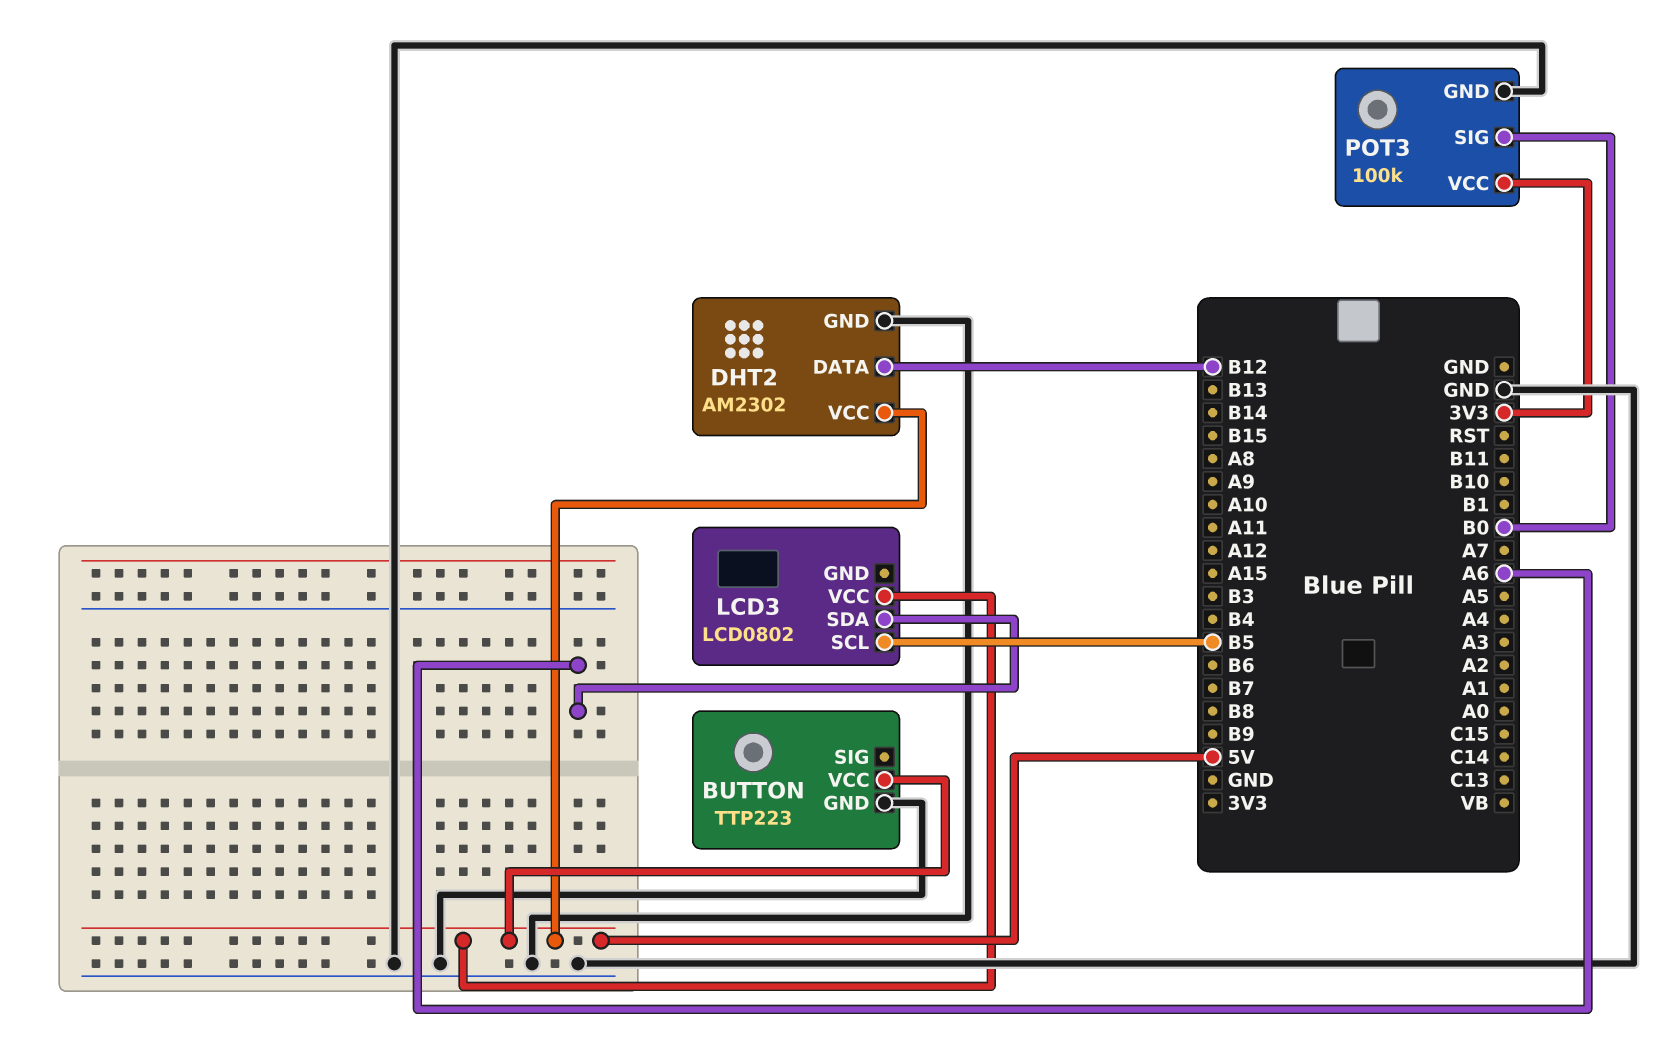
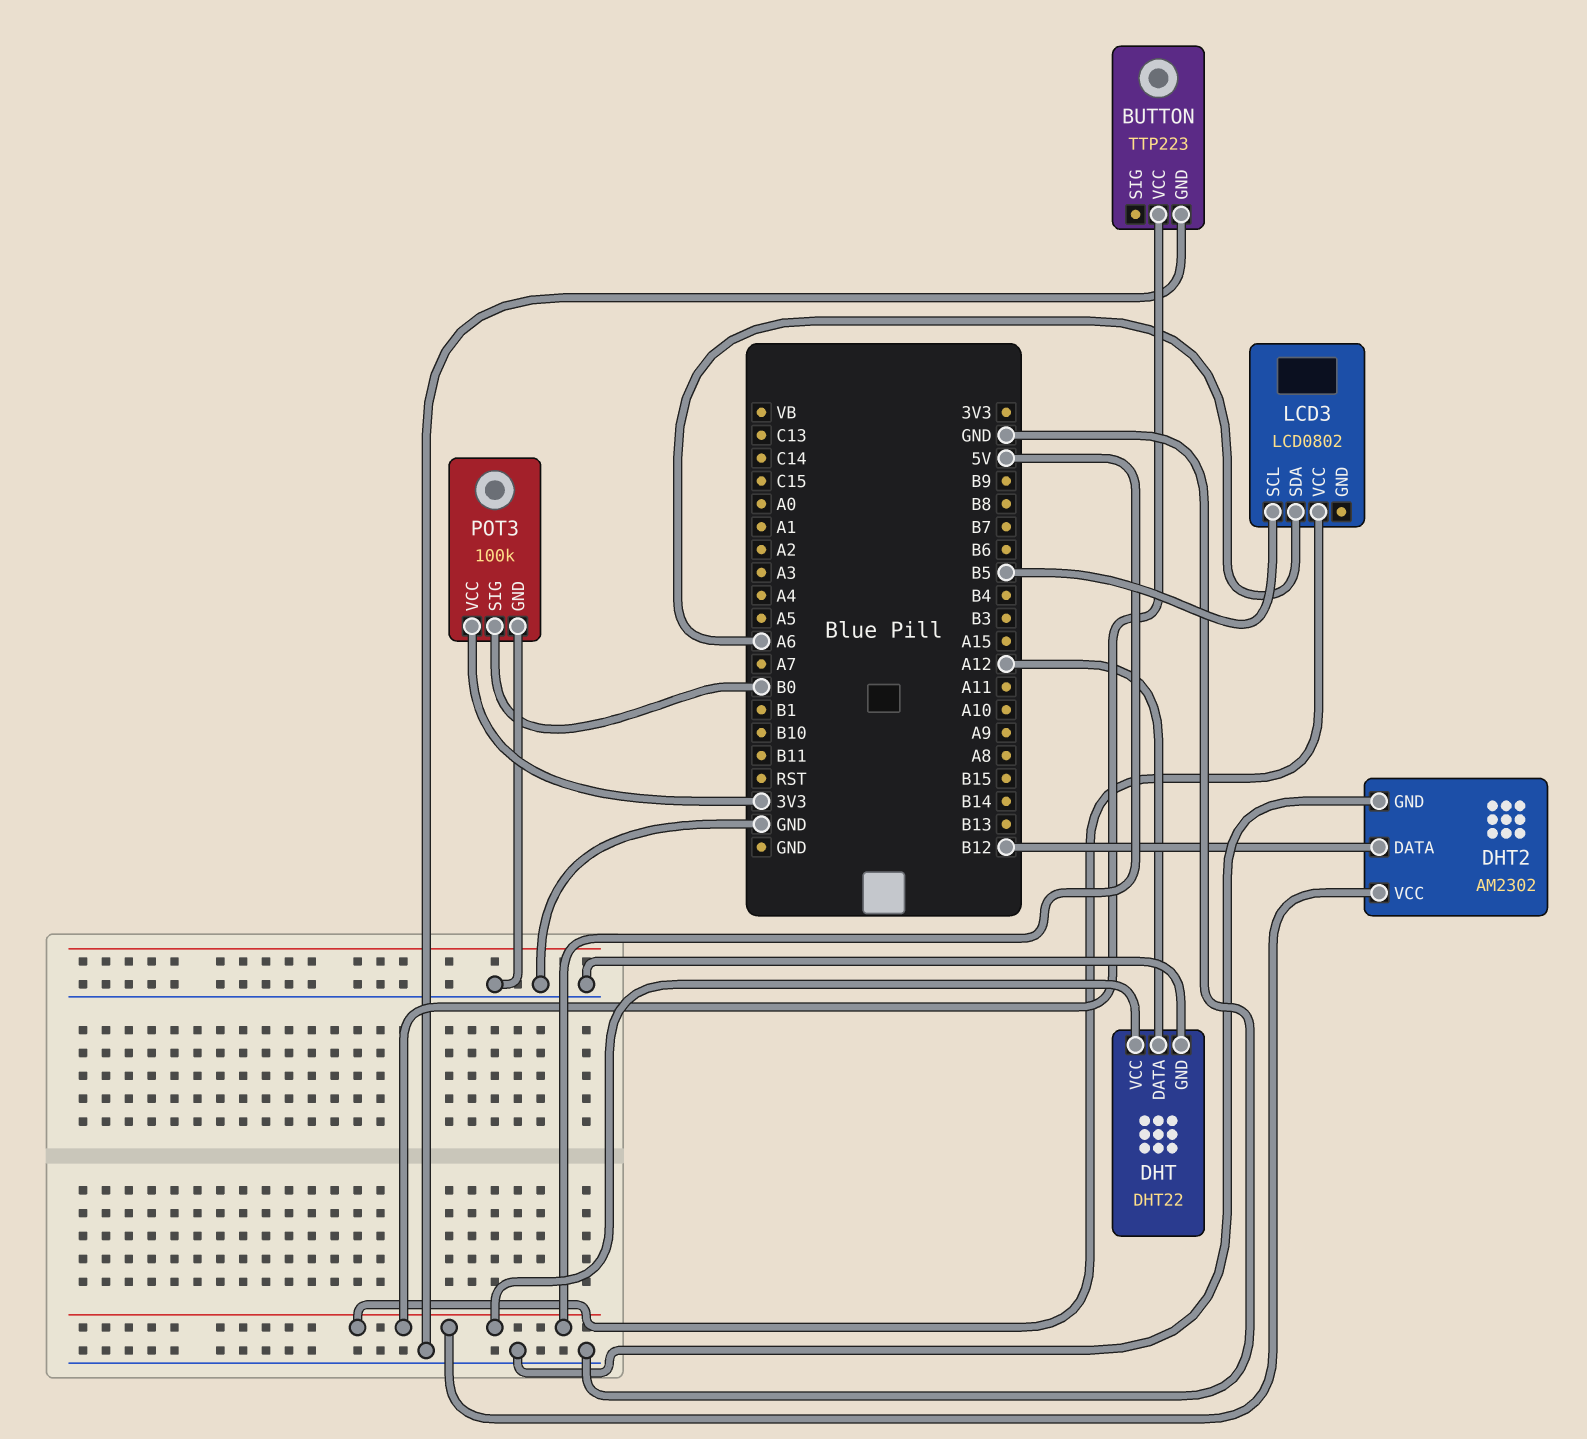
DHT: none -> DHT22
DHT pin DATA: none -> A12
DHT pin GND: none -> GND
DHT pin VCC: none -> 5V

